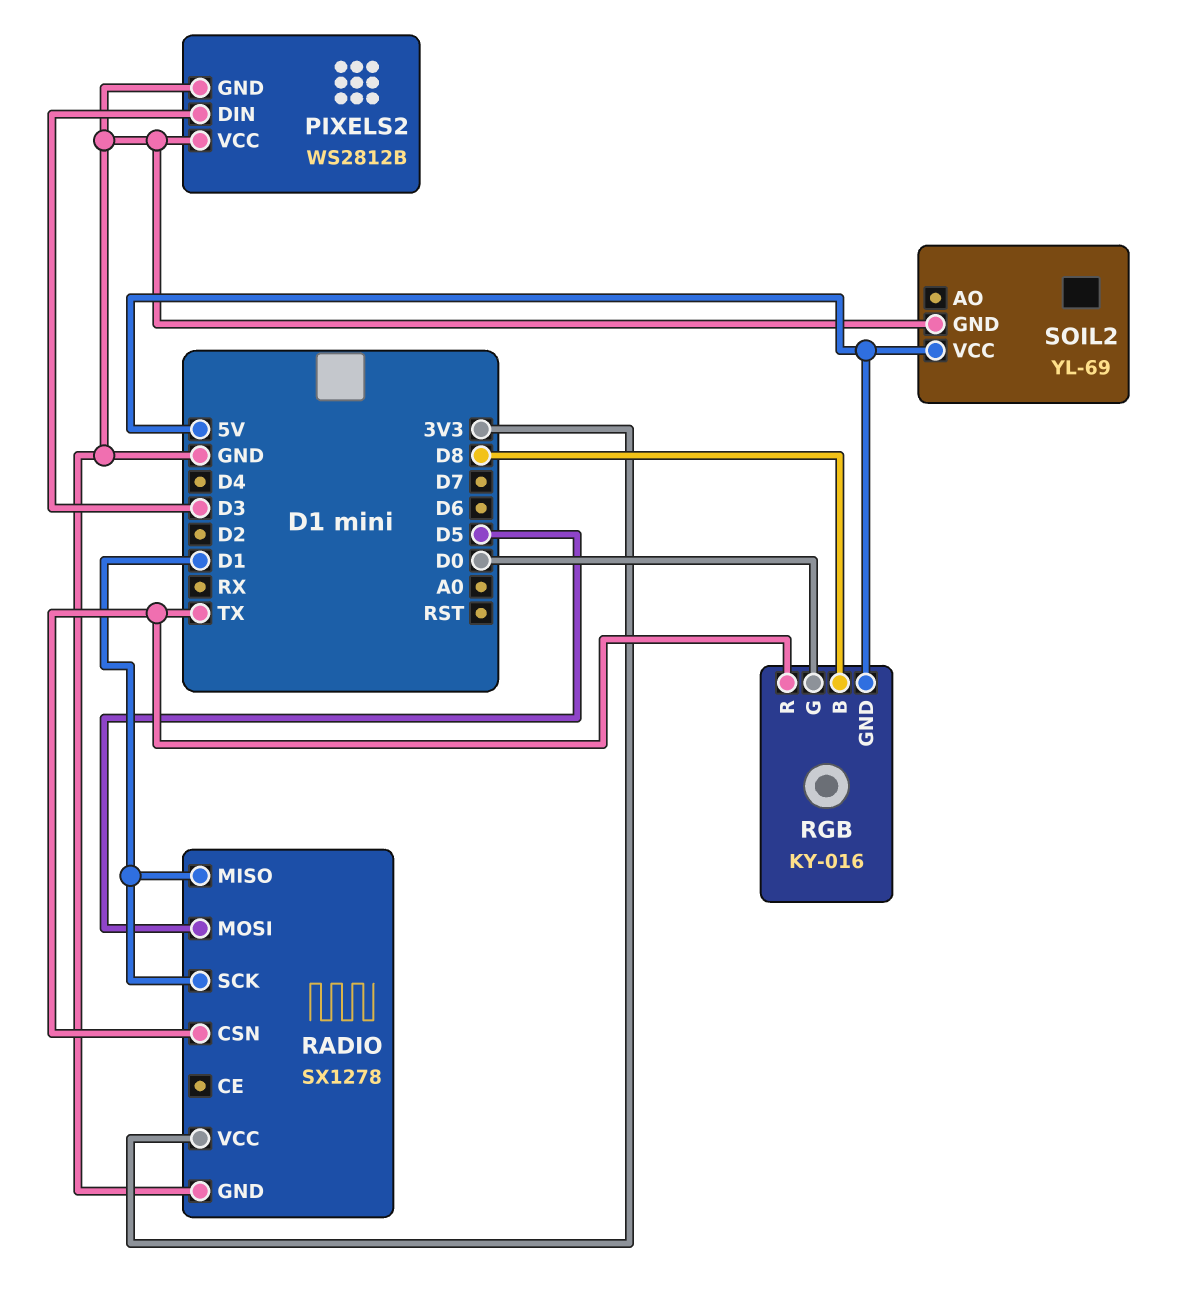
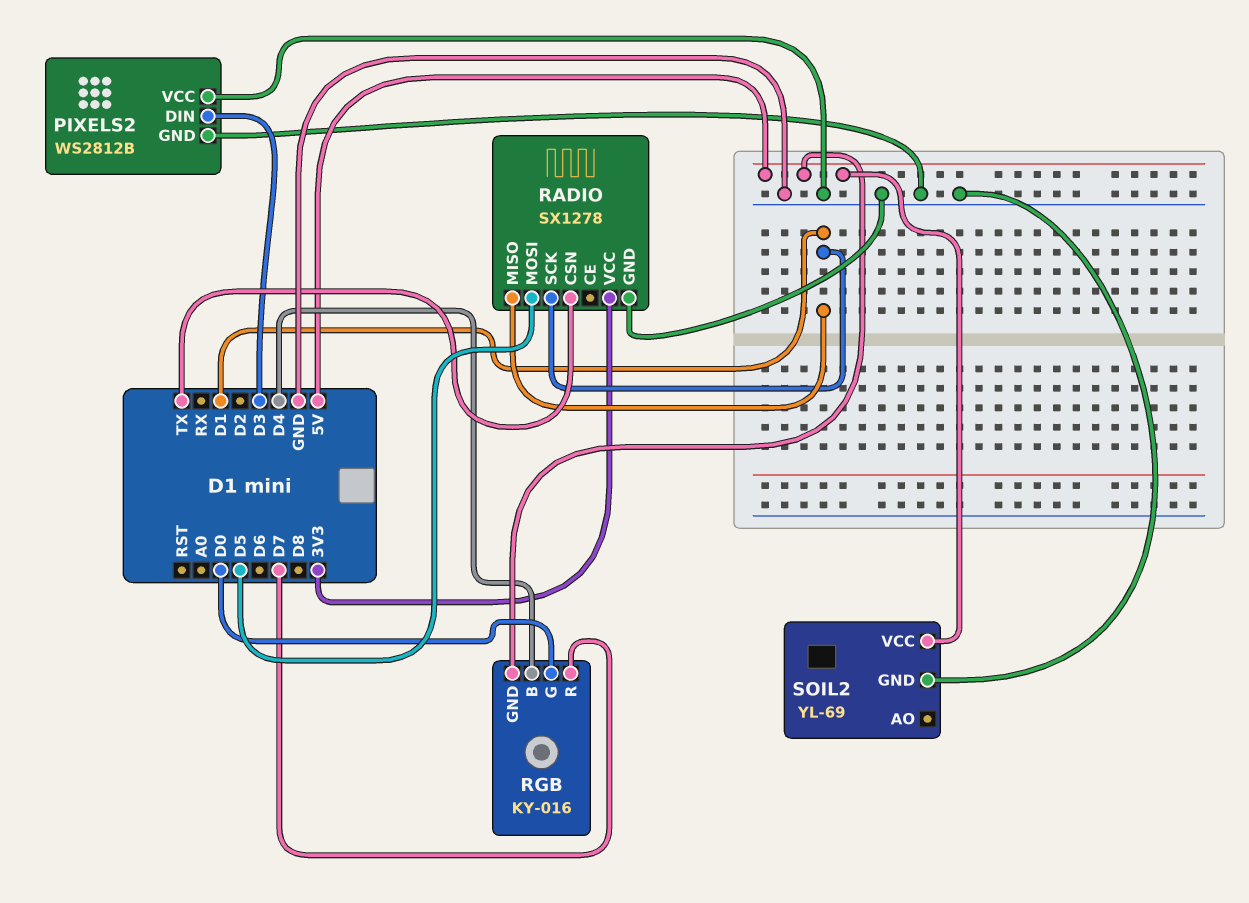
RGB pin B: D8 -> D4
RGB pin R: TX -> D7

